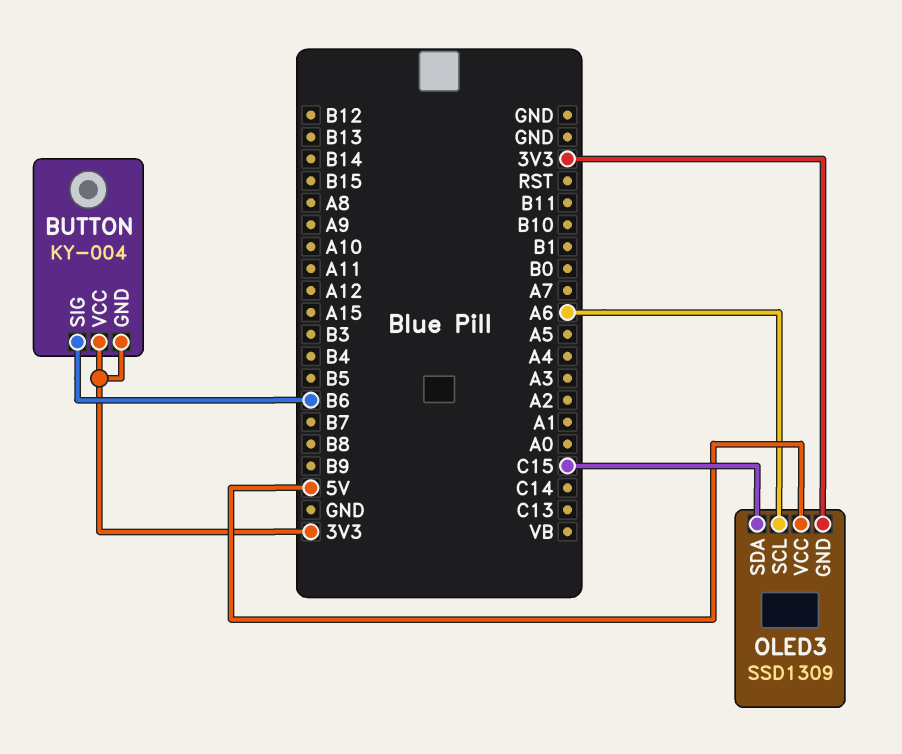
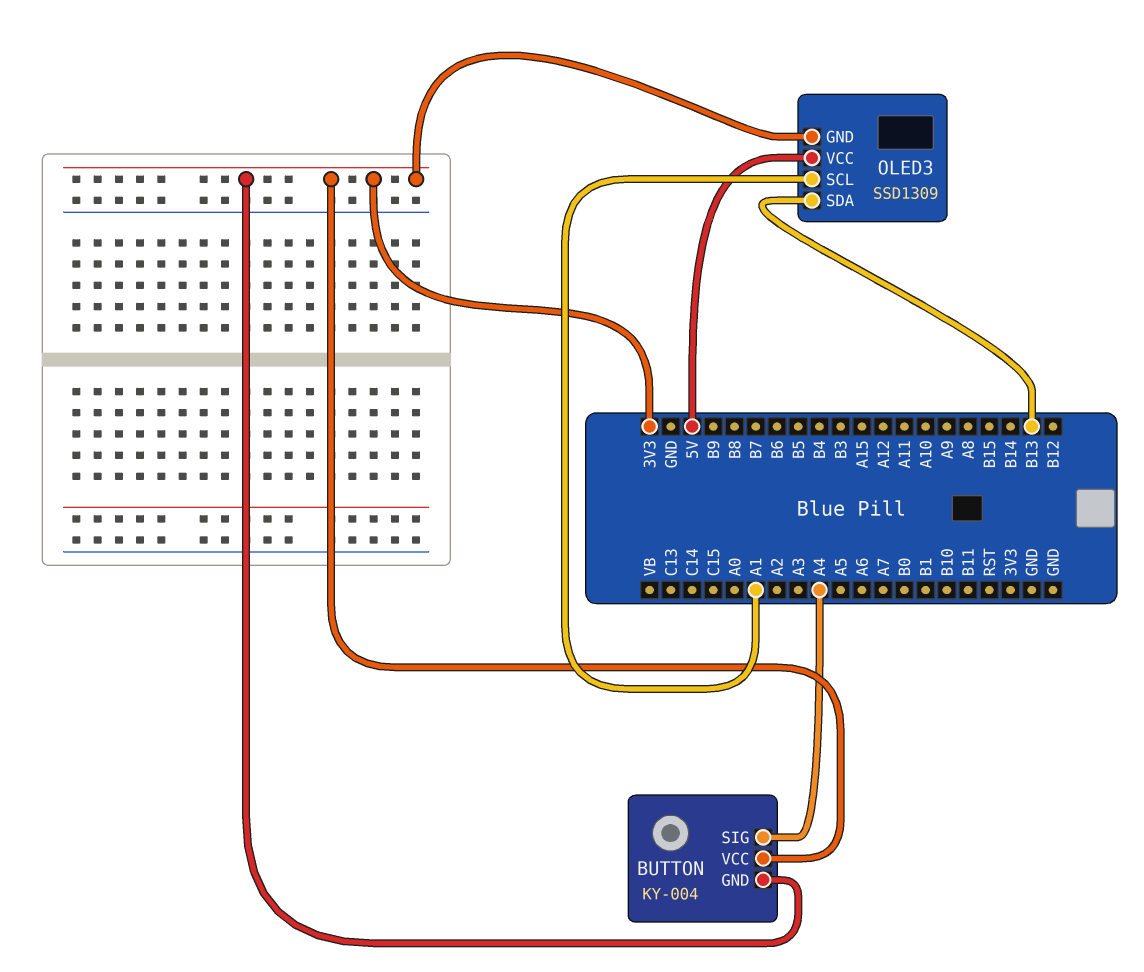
BUTTON pin SIG: B6 -> A4
OLED3 pin SCL: A6 -> A1
OLED3 pin SDA: C15 -> B13

